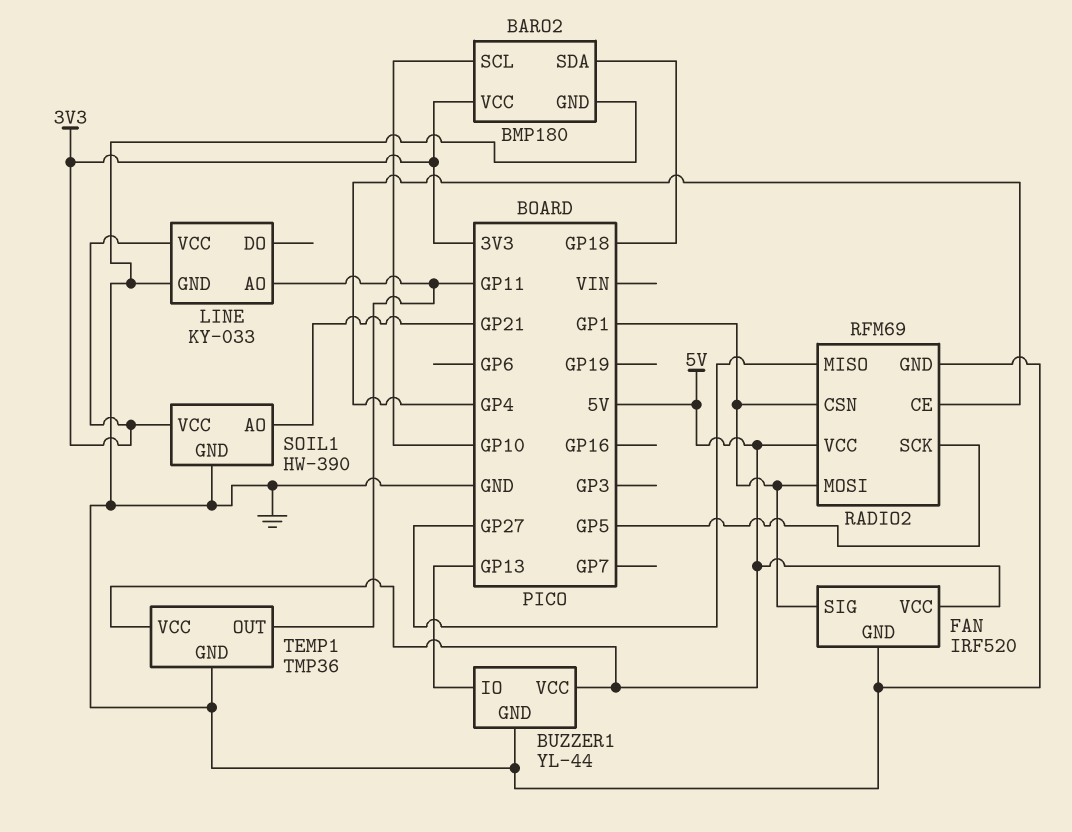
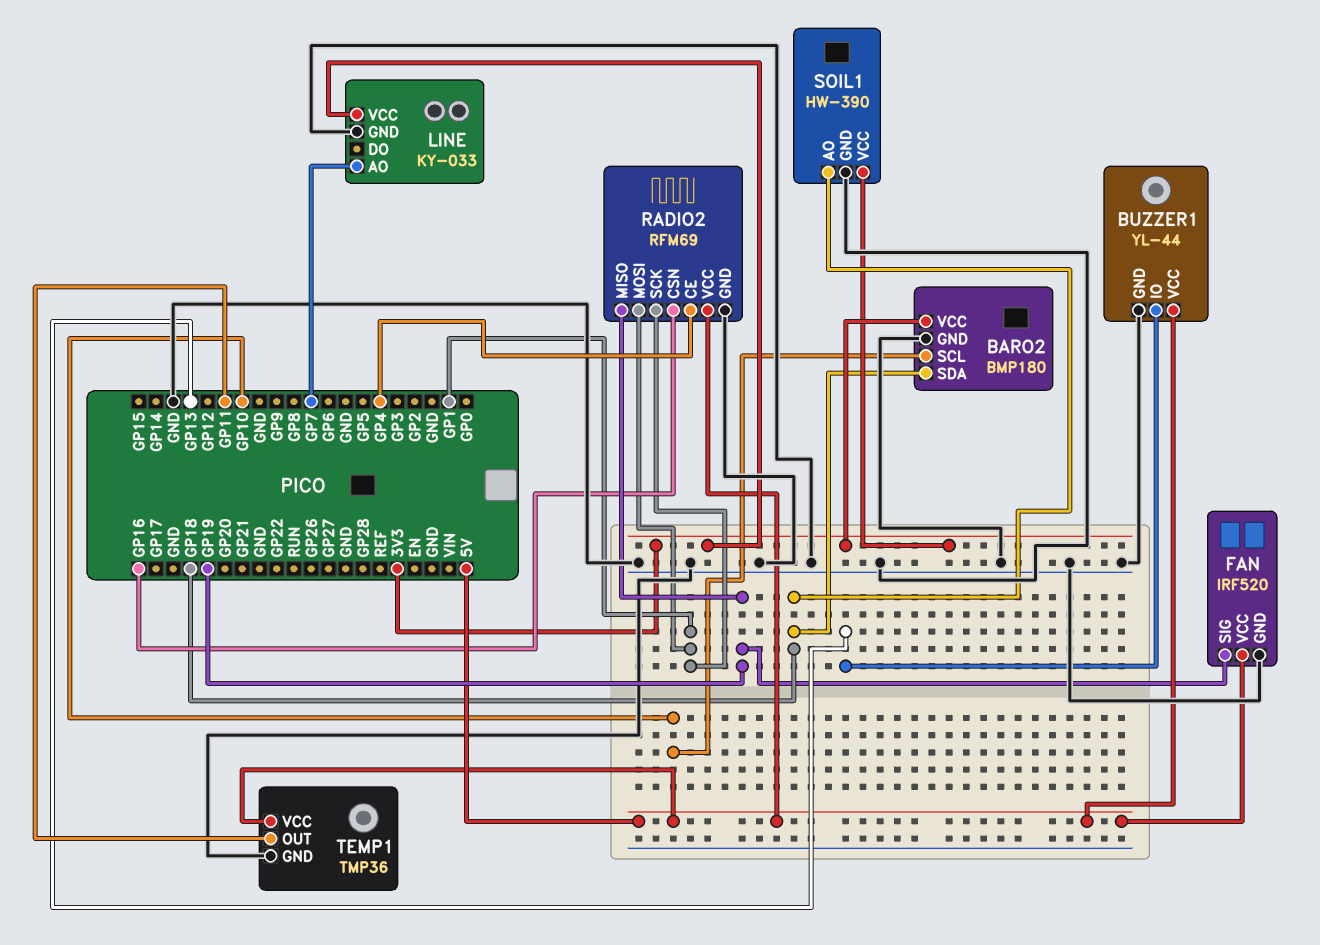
FAN pin SIG: GP1 -> GP19
LINE pin AO: GP11 -> GP7
RADIO2 pin CSN: GP1 -> GP16
RADIO2 pin MISO: GP27 -> GP19
RADIO2 pin SCK: GP5 -> GP1
SOIL1 pin AO: GP21 -> GP18

